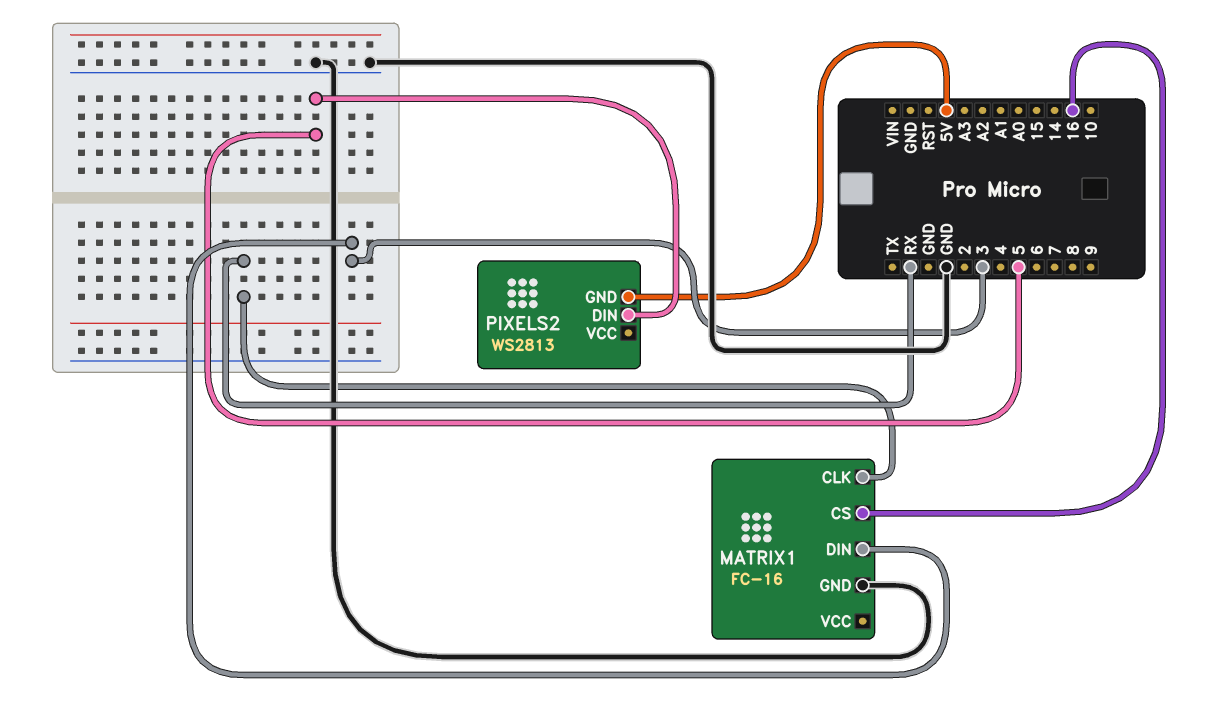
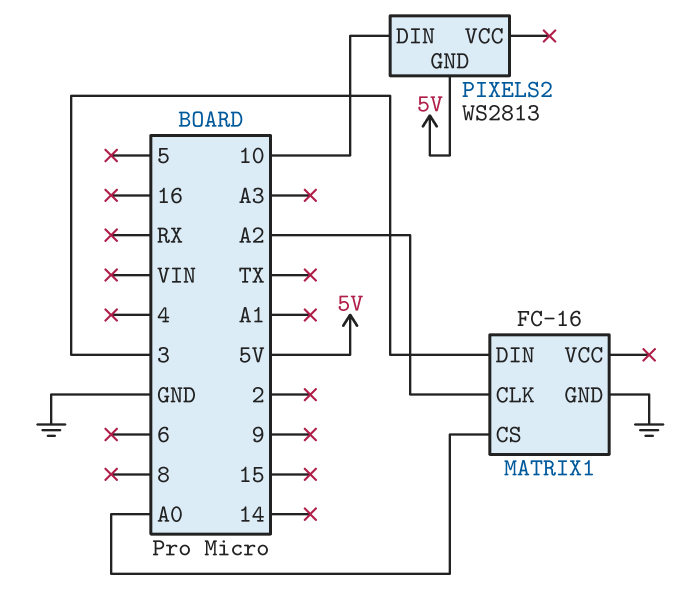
MATRIX1 pin CLK: RX -> A2
MATRIX1 pin CS: 16 -> A0
PIXELS2 pin DIN: 5 -> 10

